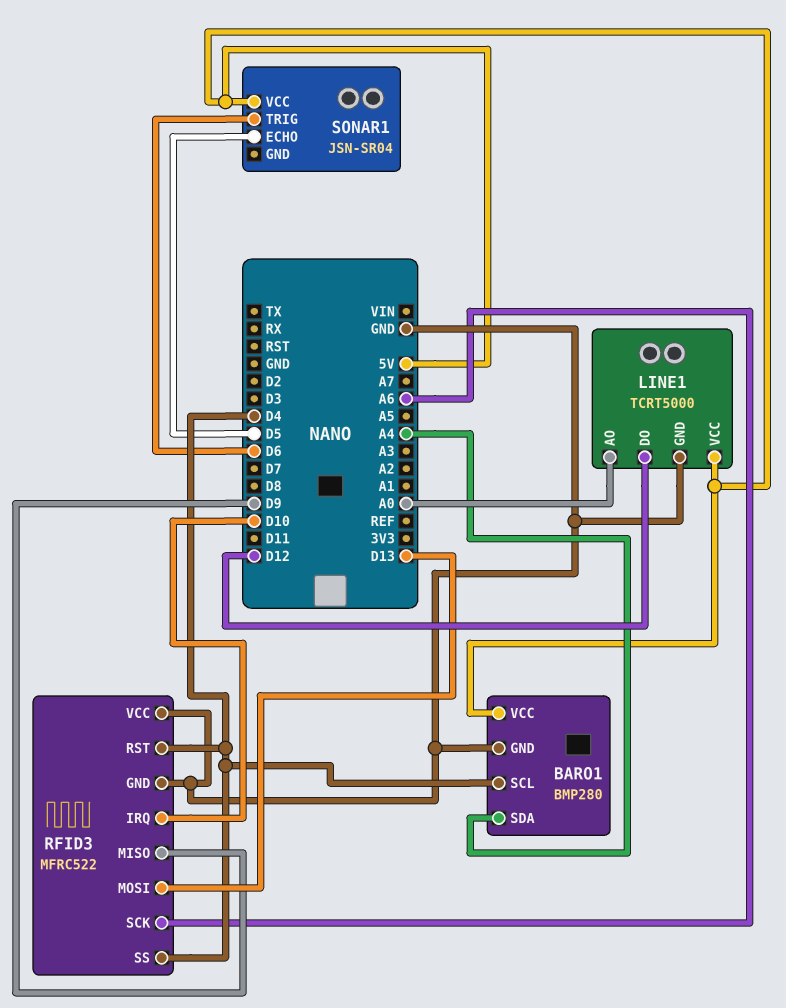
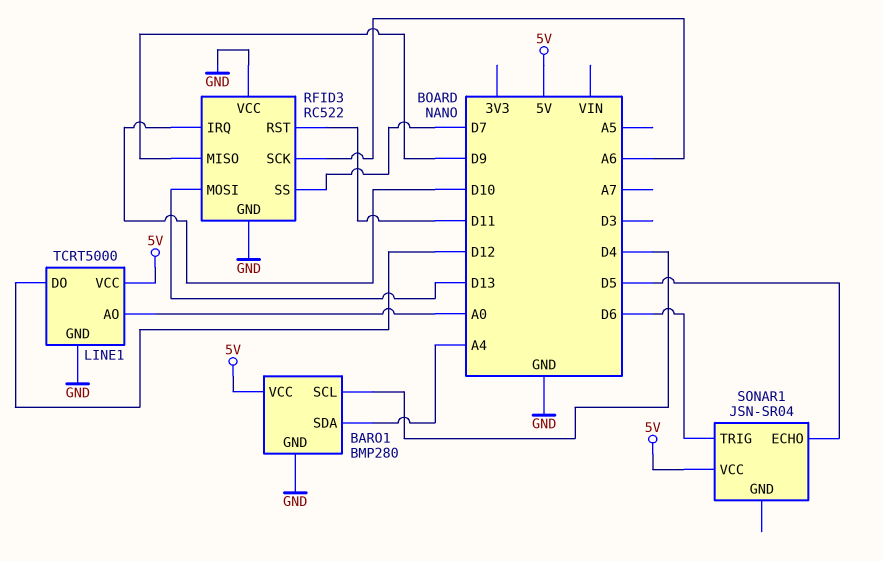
RFID3: MFRC522 -> RC522
RFID3 pin RST: D4 -> D11
RFID3 pin SS: D4 -> D7

